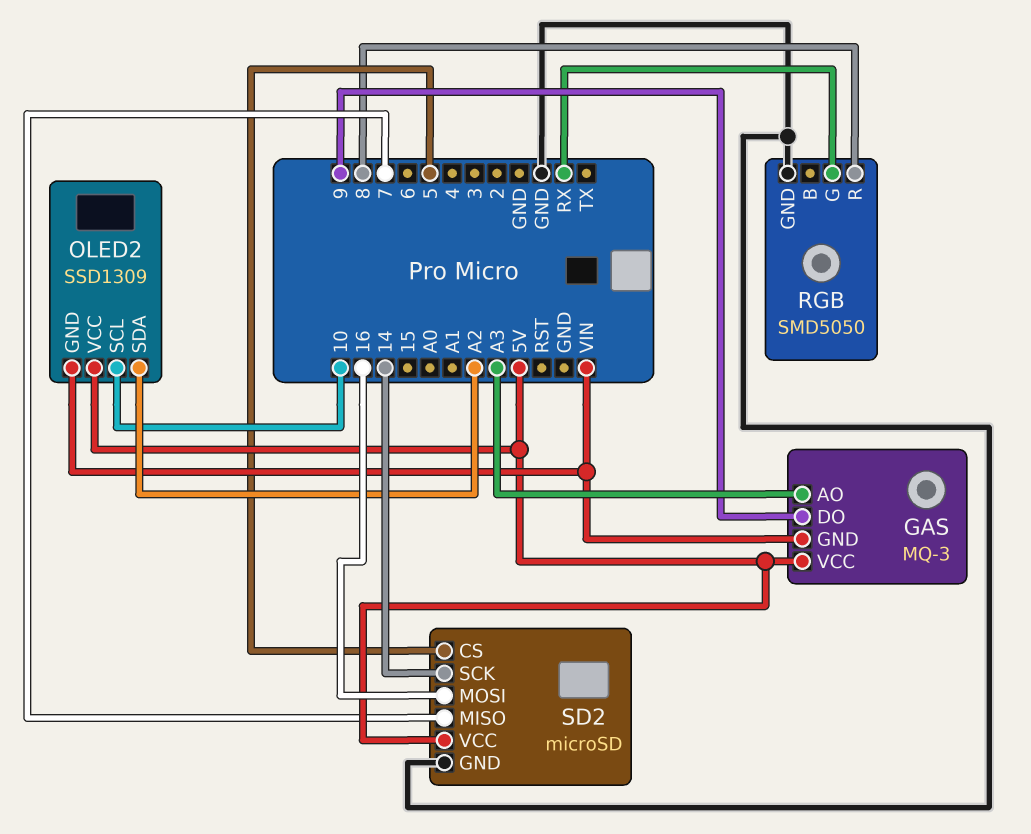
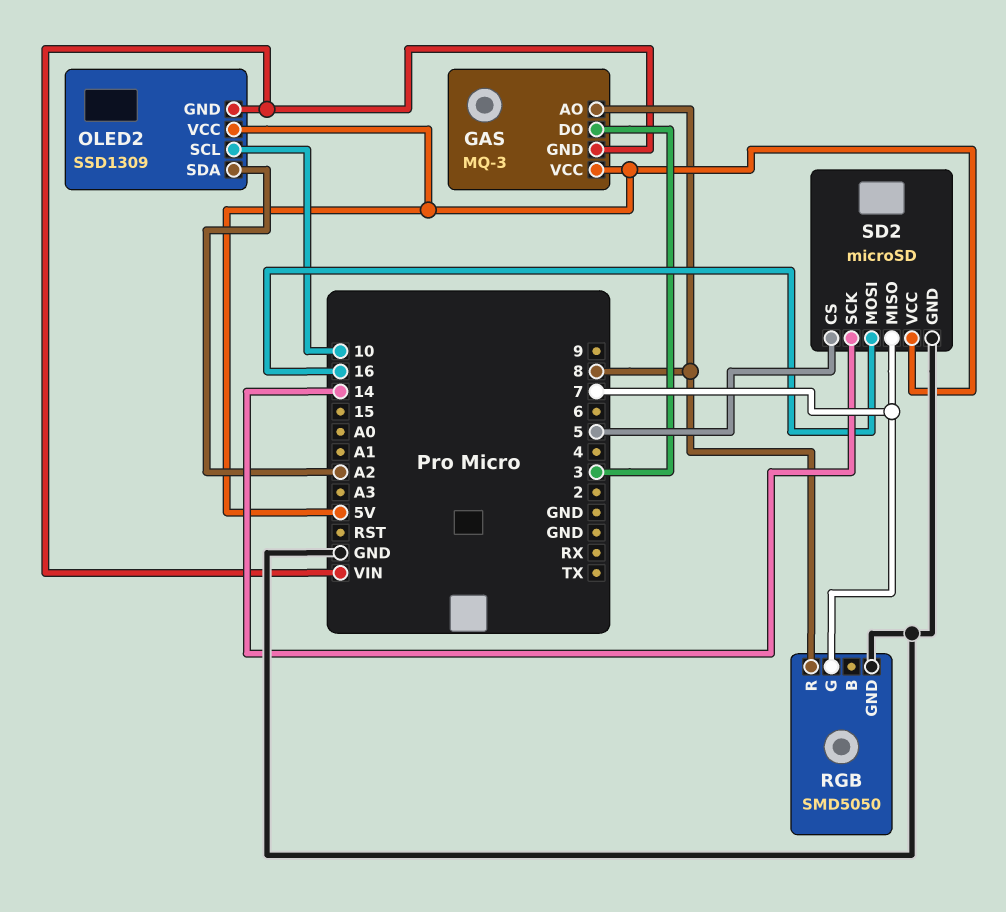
GAS pin AO: A3 -> 8
GAS pin DO: 9 -> 3
RGB pin G: RX -> 7

